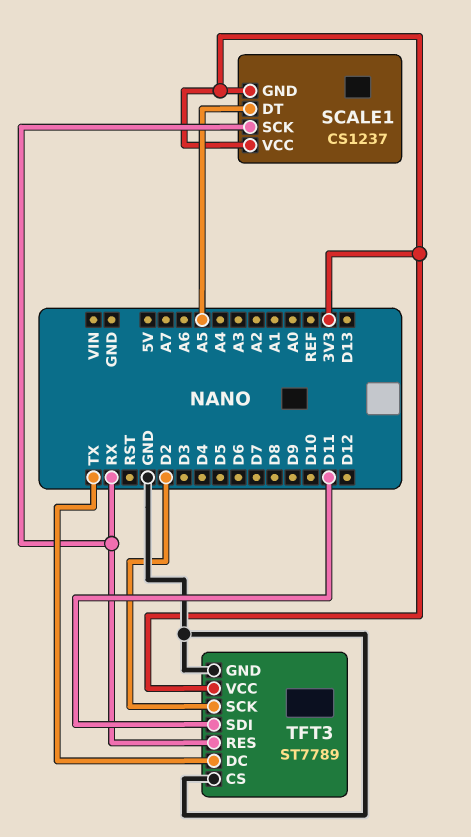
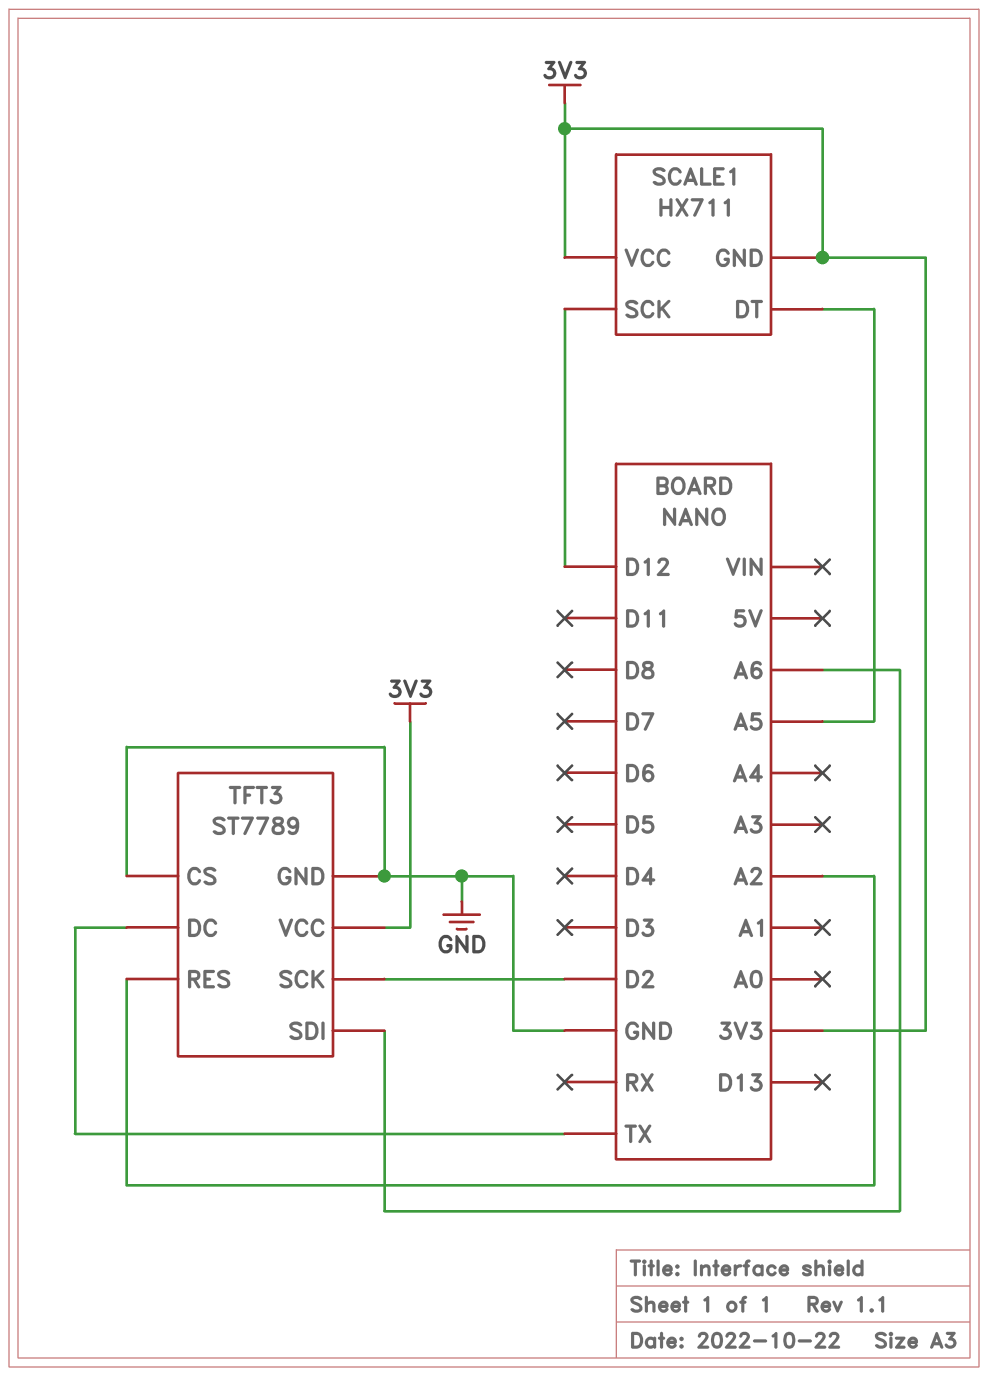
SCALE1: CS1237 -> HX711
SCALE1 pin SCK: RX -> D12
TFT3 pin RES: RX -> A2
TFT3 pin SDI: D11 -> A6

